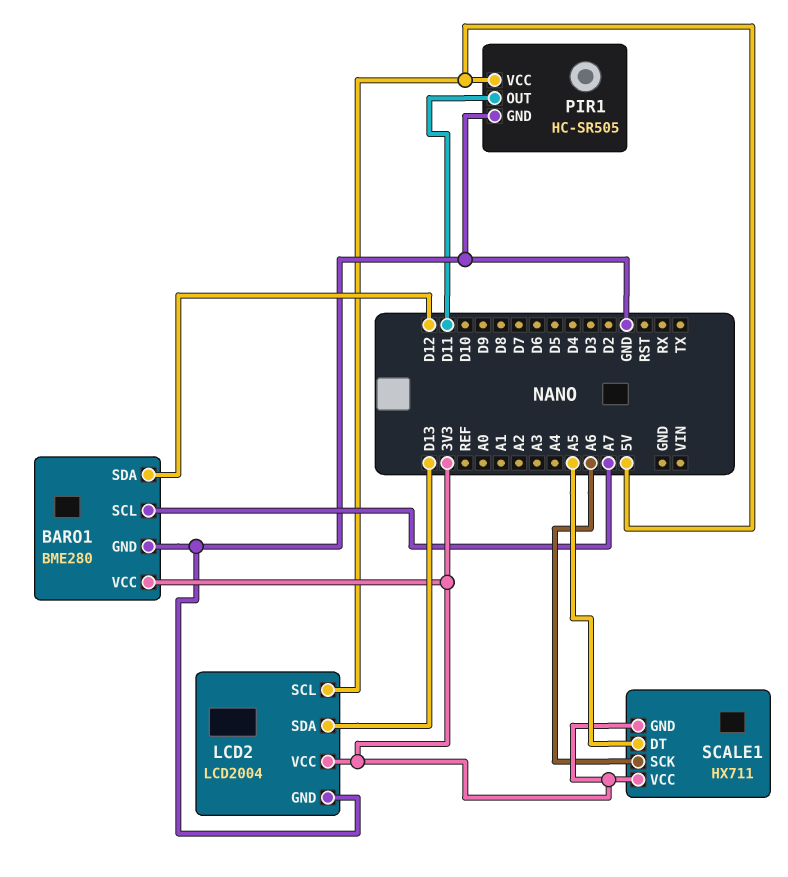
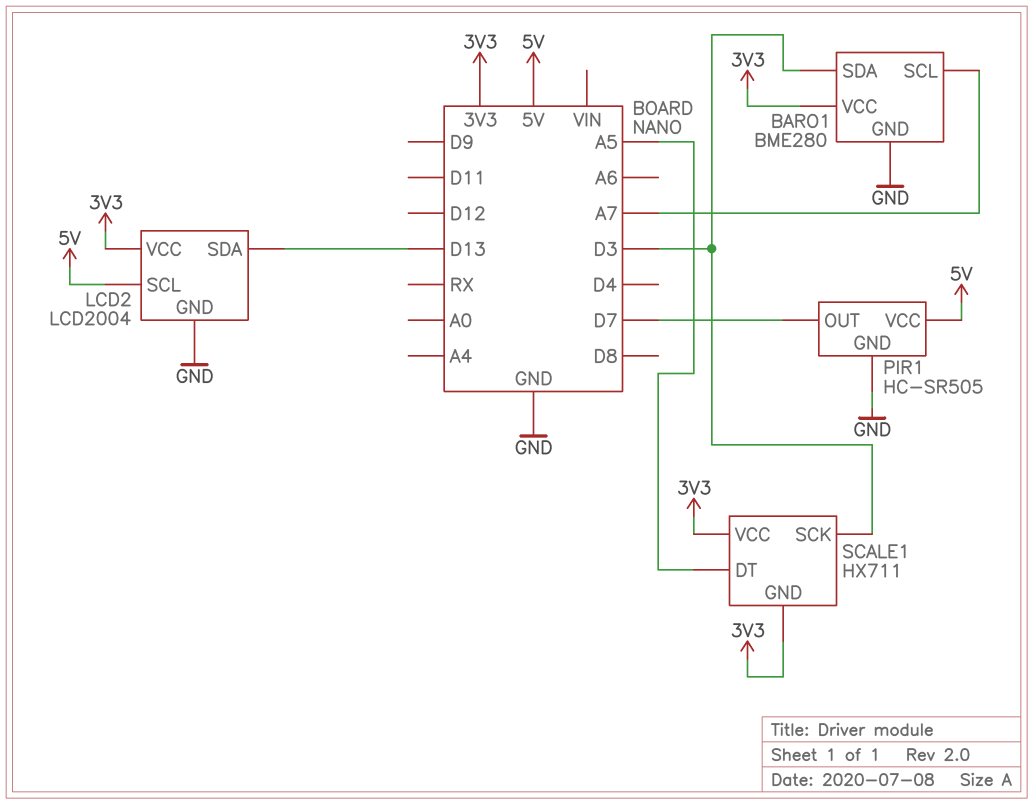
BARO1 pin SDA: D12 -> D3
PIR1 pin OUT: D11 -> D7
SCALE1 pin SCK: A6 -> D3

